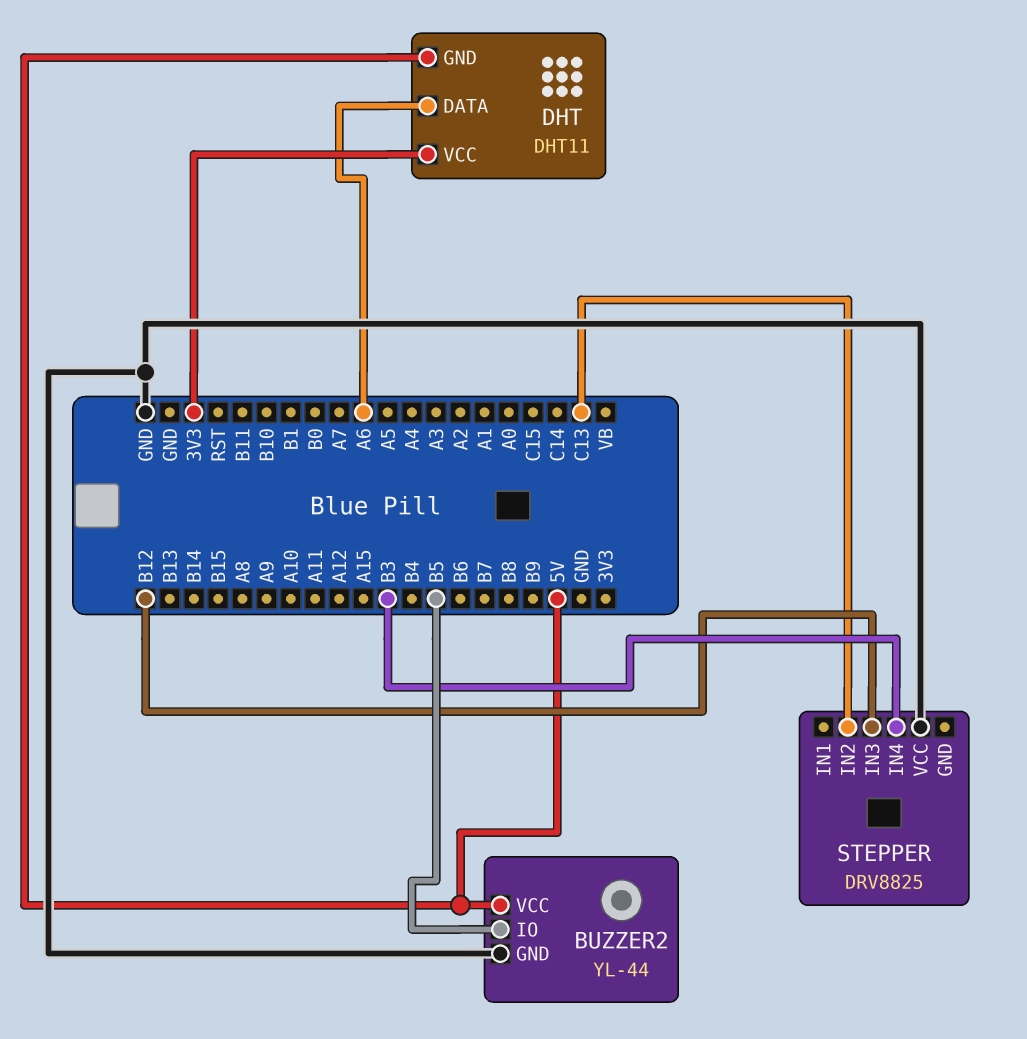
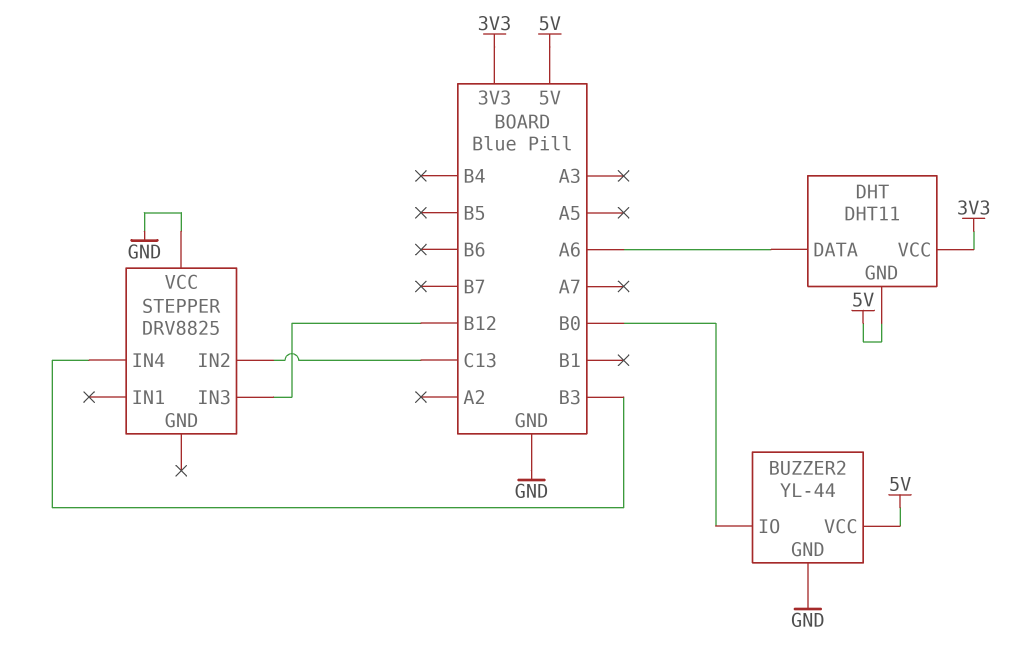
BUZZER2 pin IO: B5 -> B0

